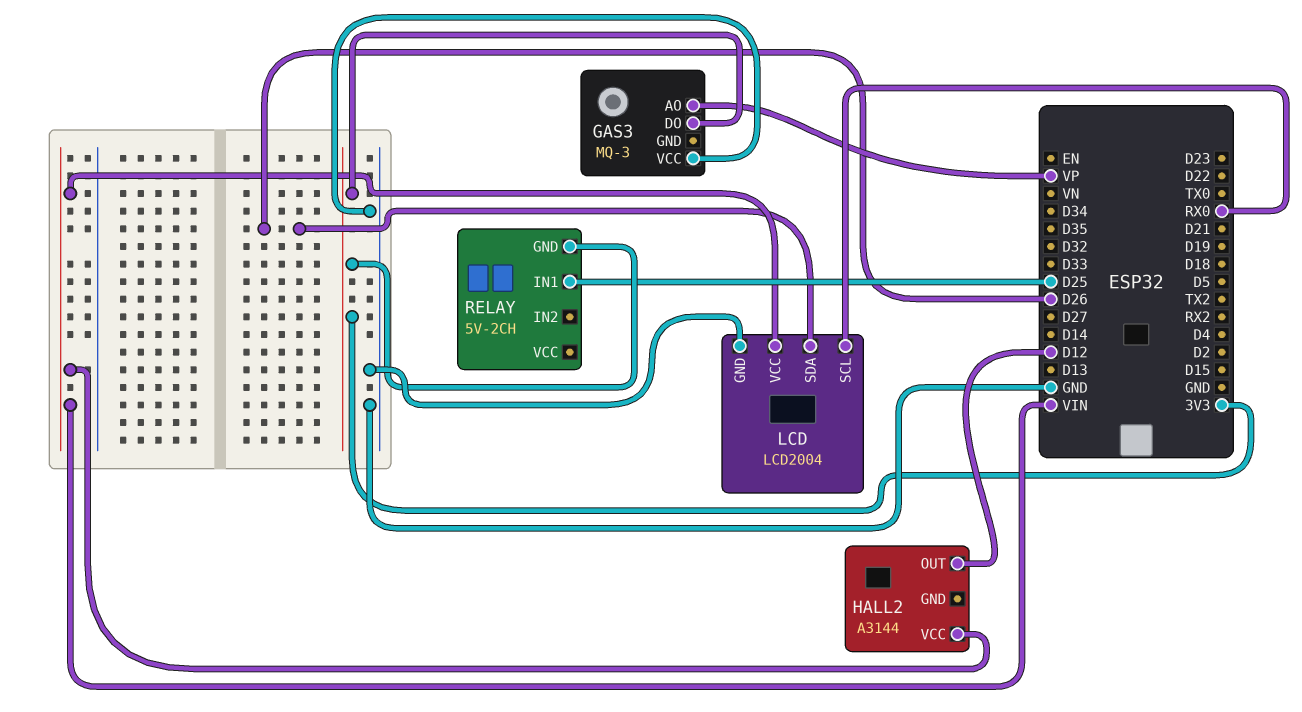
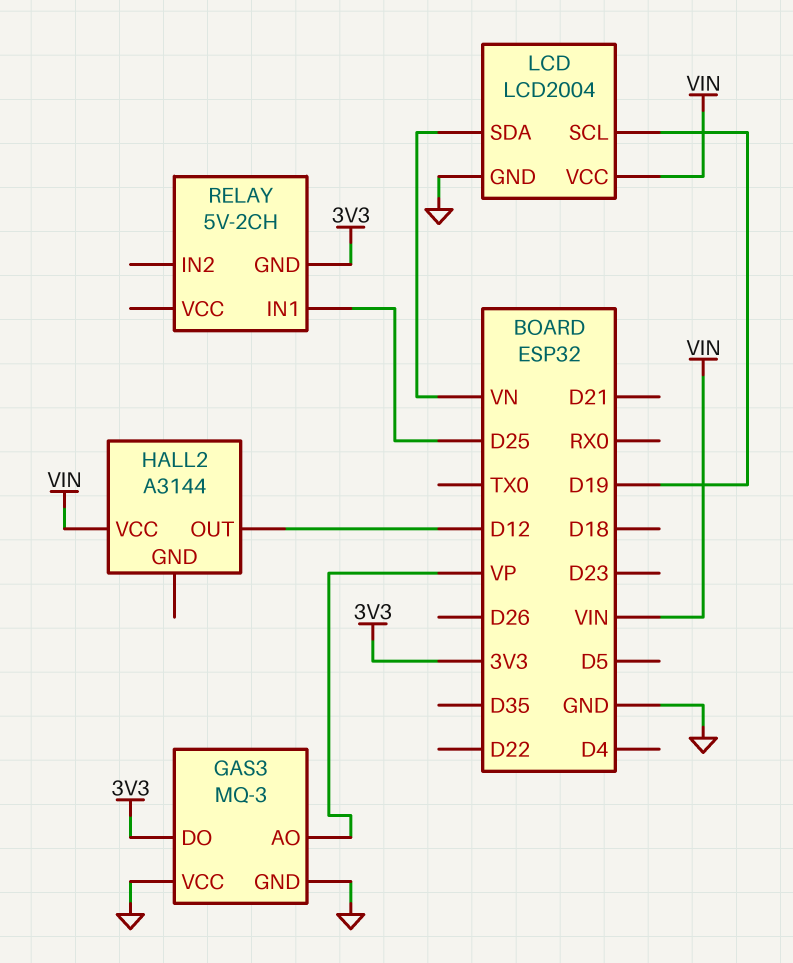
GAS3 pin GND: none -> GND
LCD pin SCL: RX0 -> D19
LCD pin SDA: D26 -> VN

